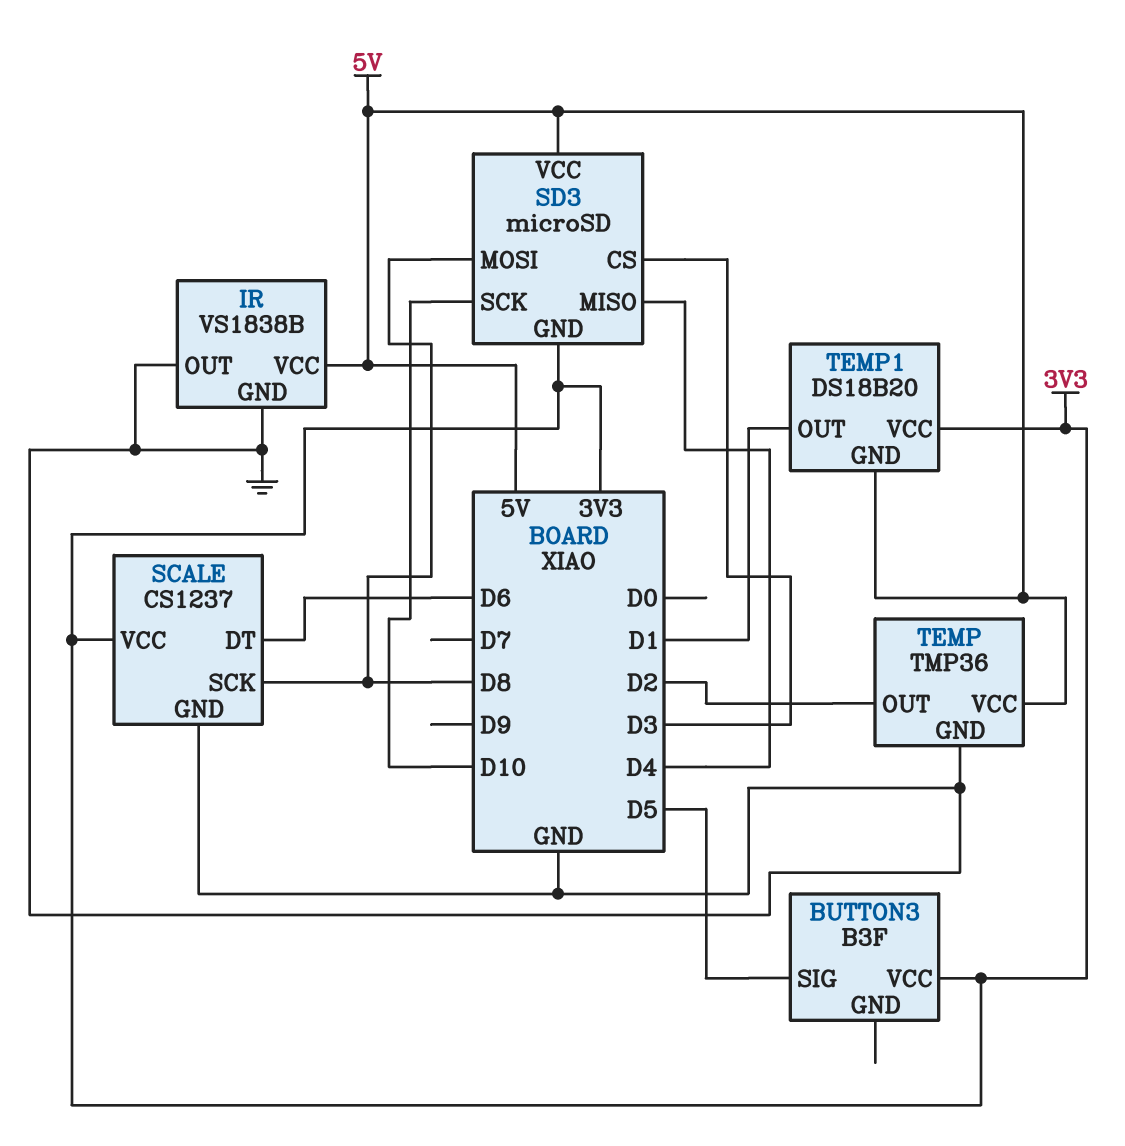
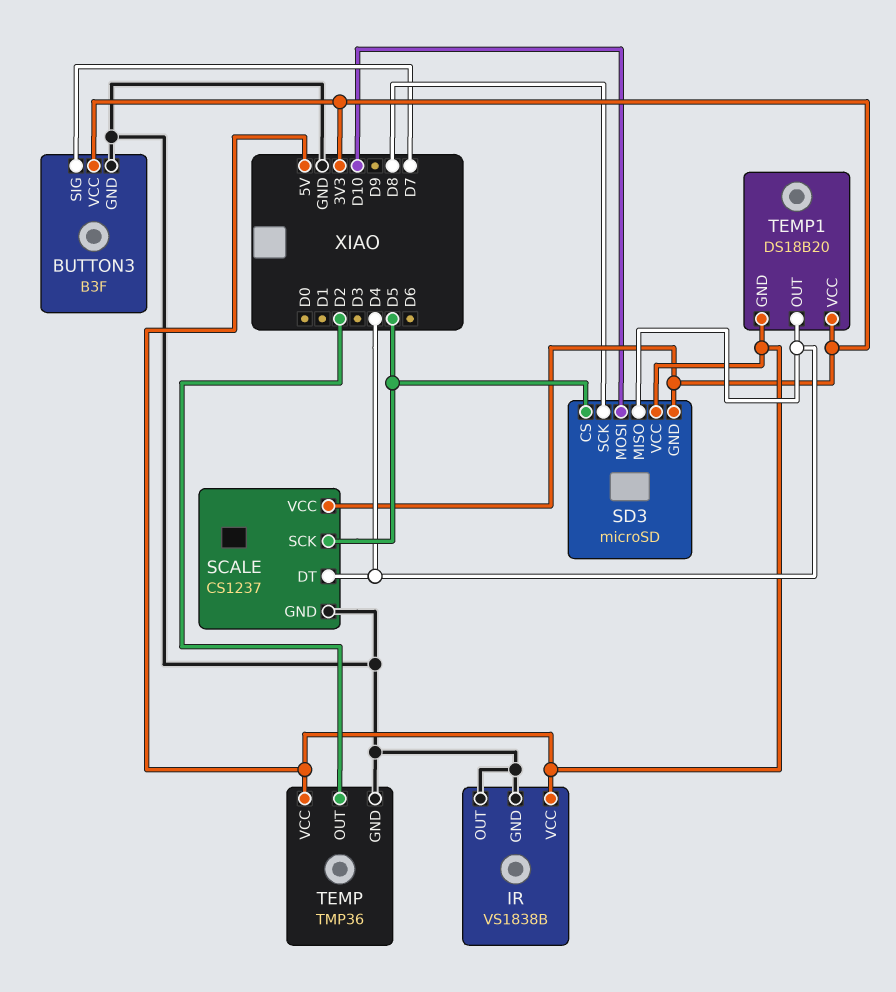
BUTTON3 pin GND: none -> GND
BUTTON3 pin SIG: D5 -> D7
SCALE pin DT: D6 -> D4
SCALE pin SCK: D8 -> D5
SD3 pin CS: D3 -> D5
SD3 pin MOSI: D8 -> D10
SD3 pin SCK: D10 -> D8
TEMP1 pin OUT: D1 -> D4

